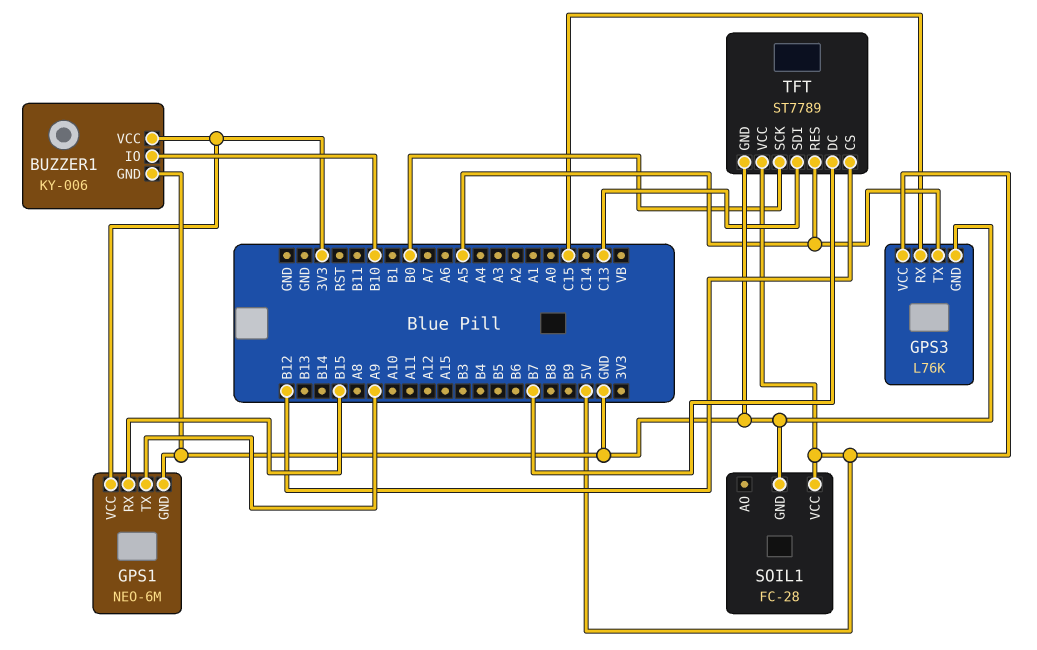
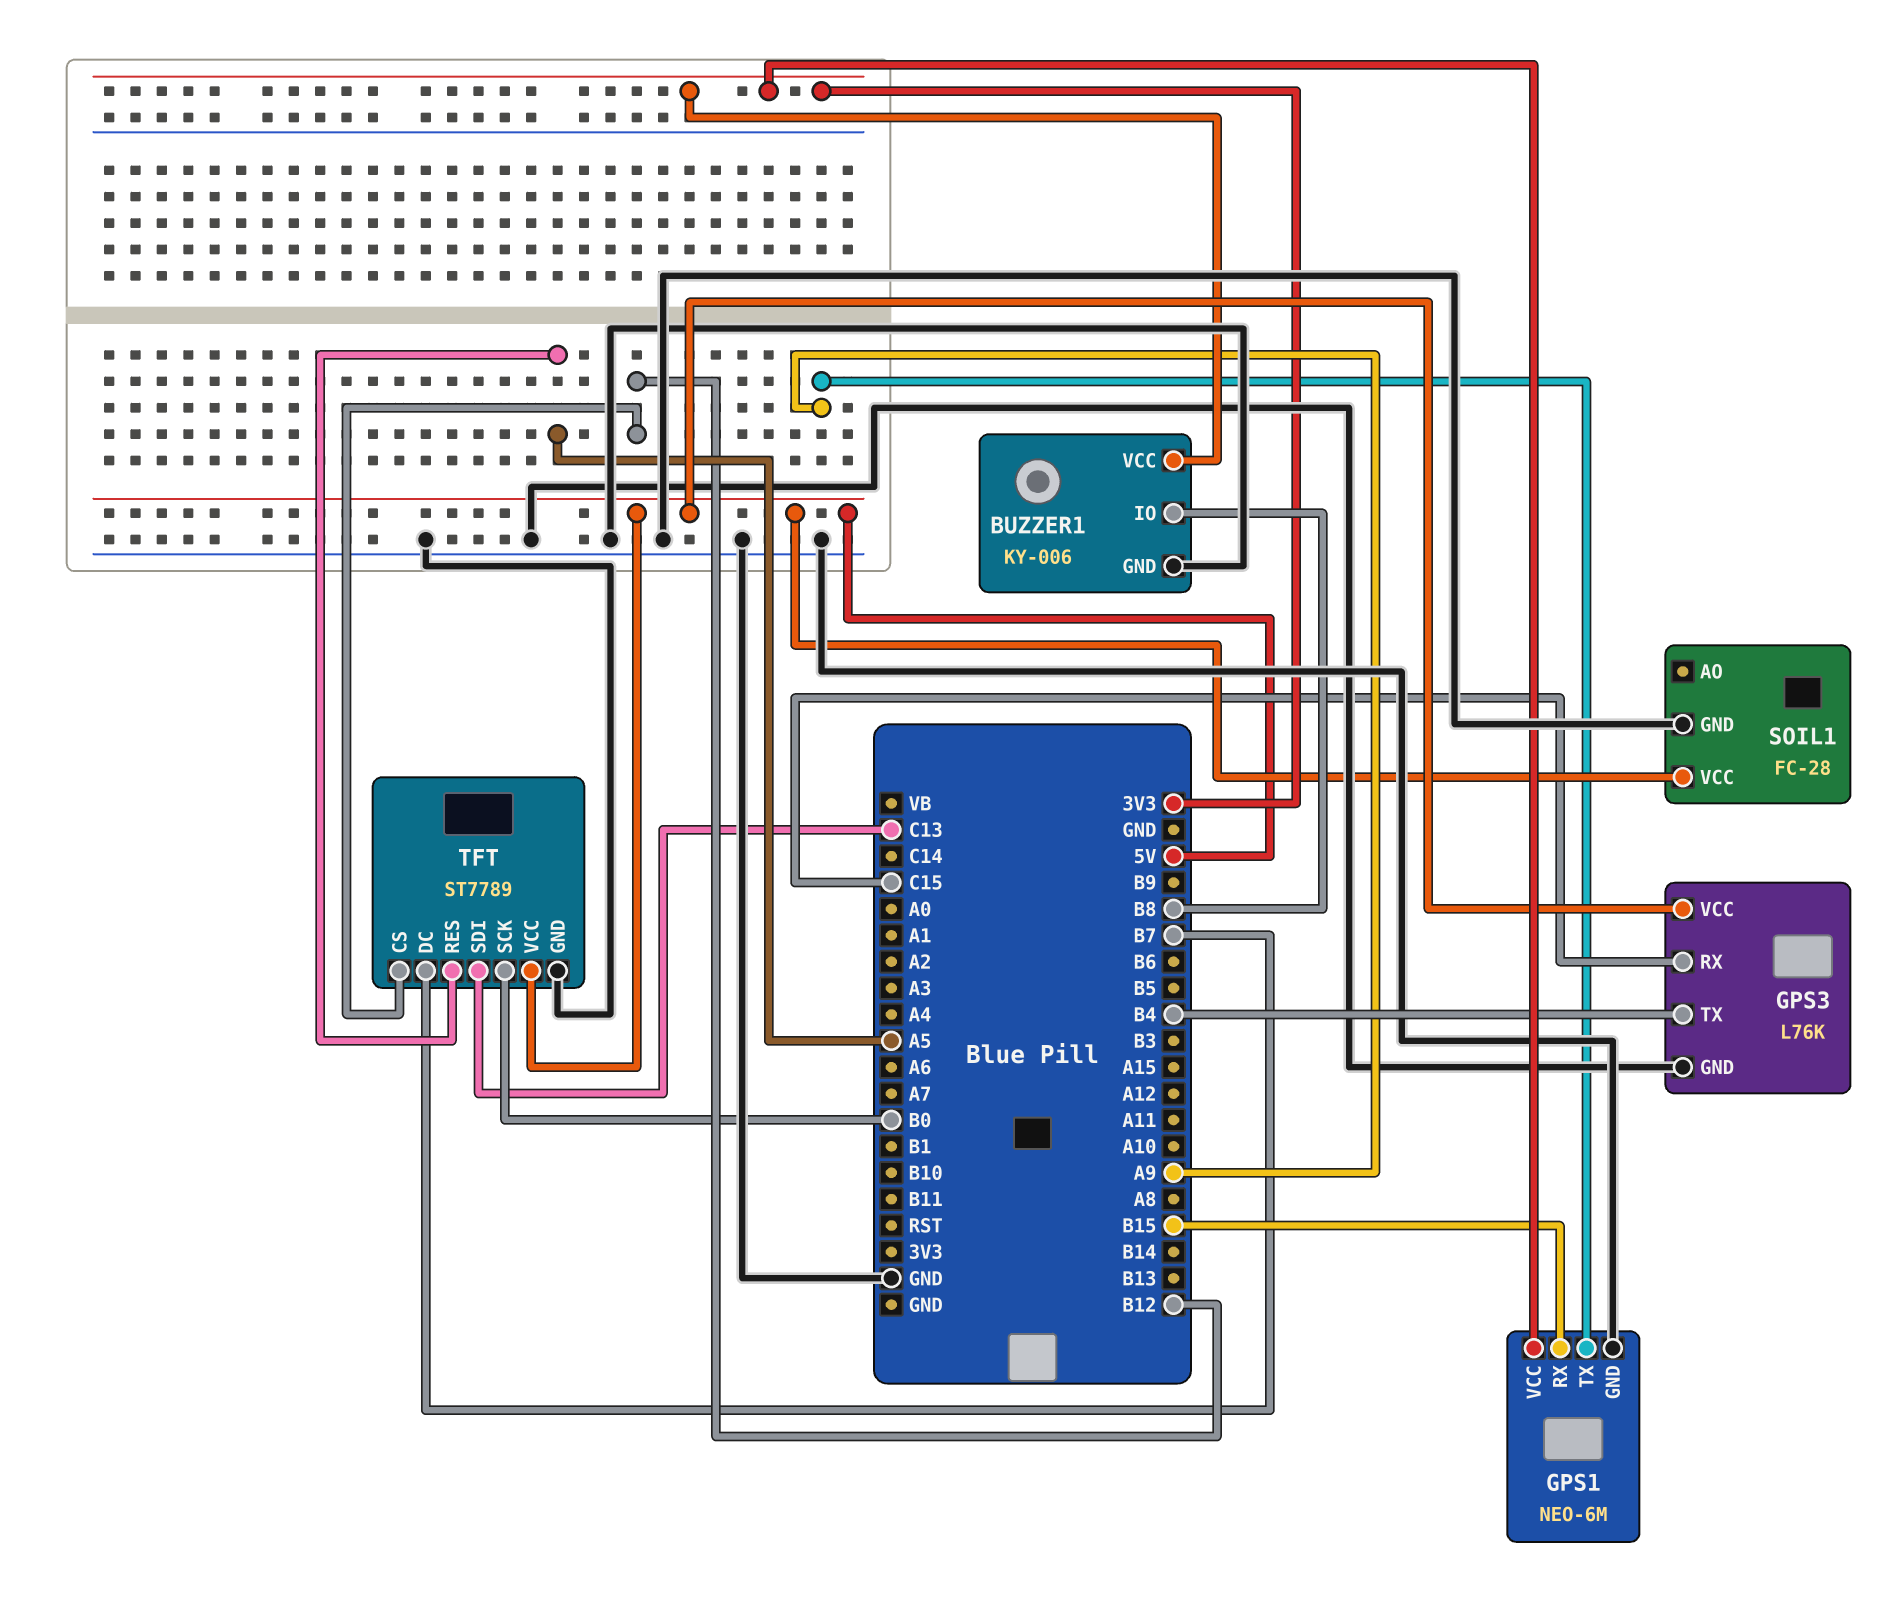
BUZZER1 pin IO: B10 -> B8
GPS3 pin TX: A5 -> B4

